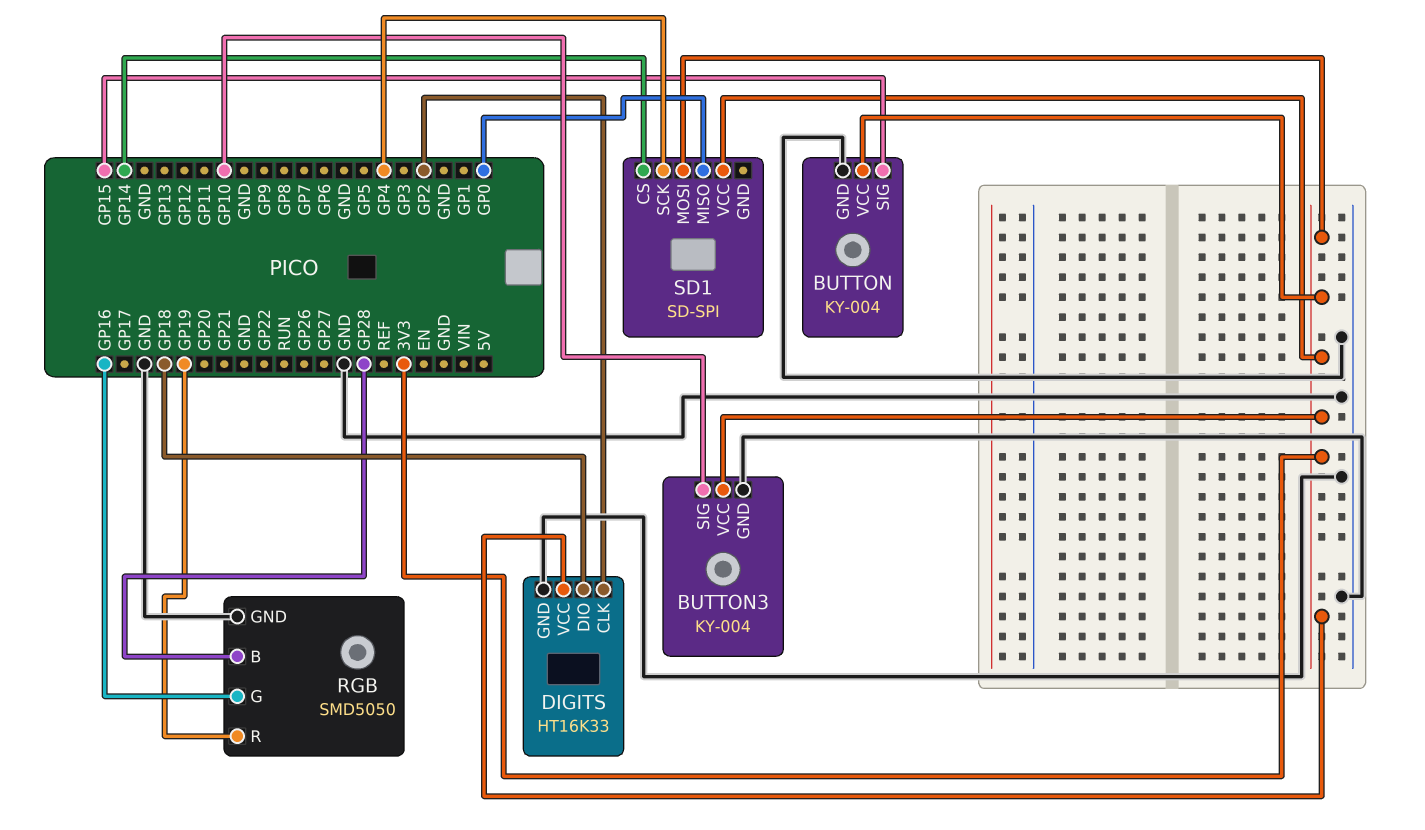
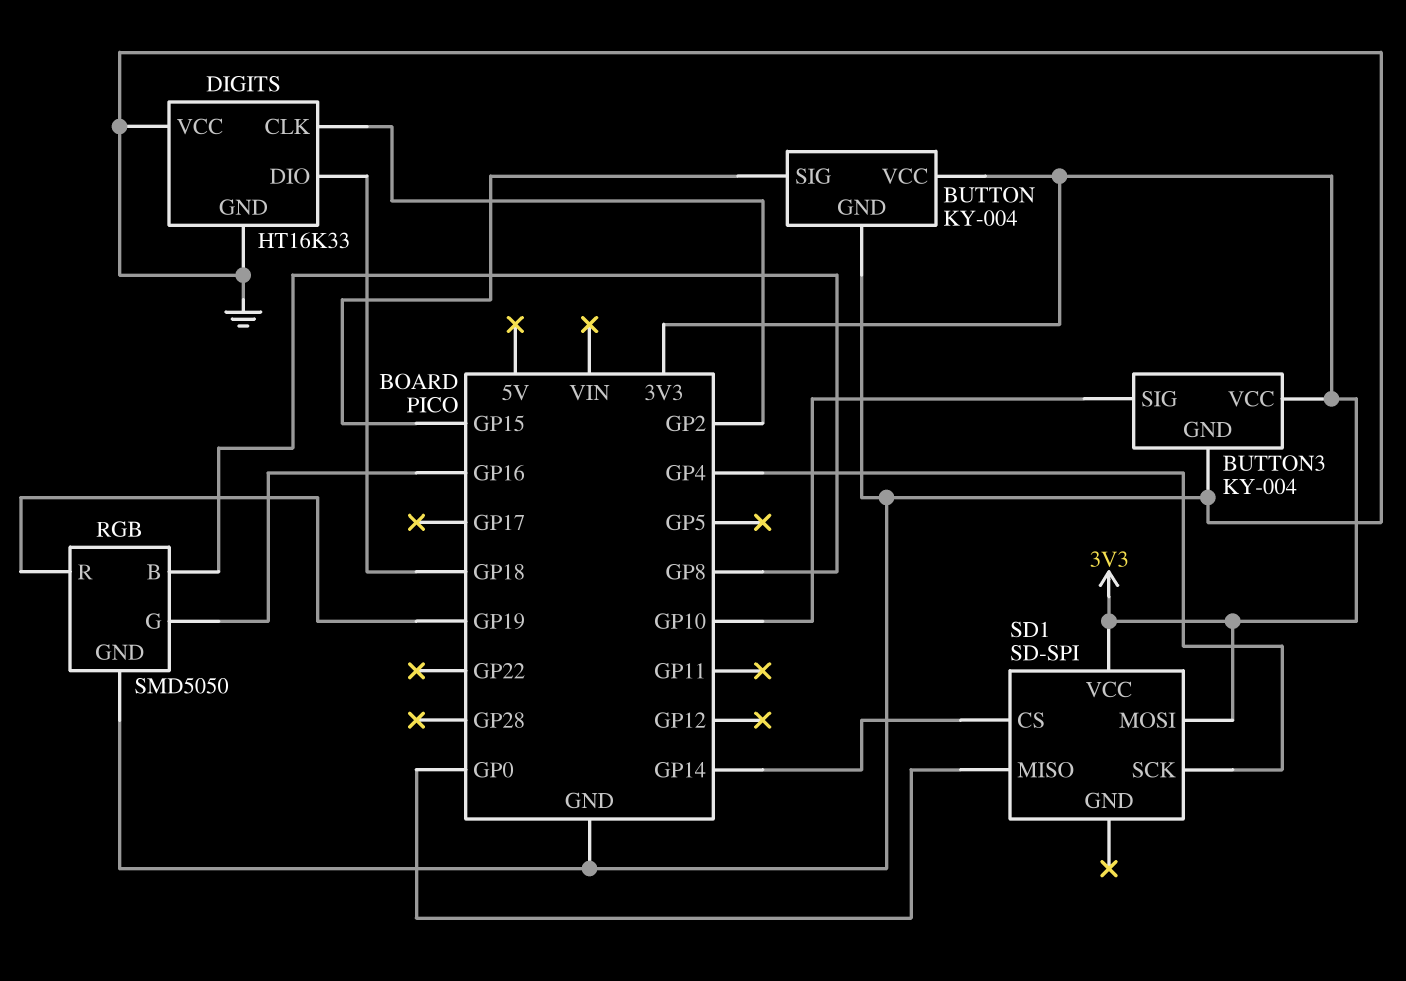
DIGITS pin VCC: 3V3 -> GND
RGB pin B: GP28 -> GP8

